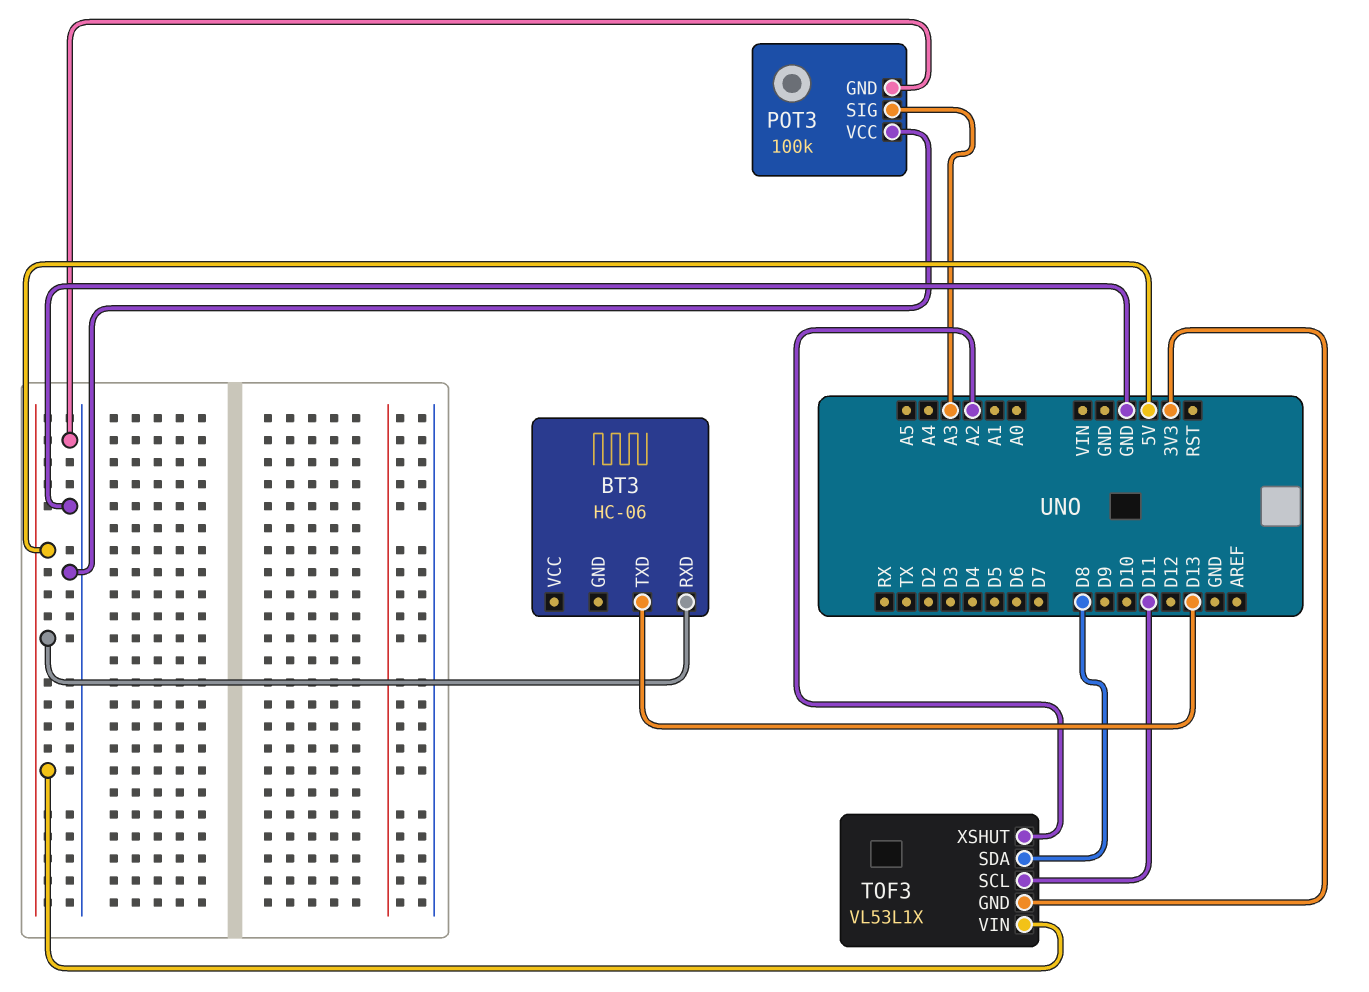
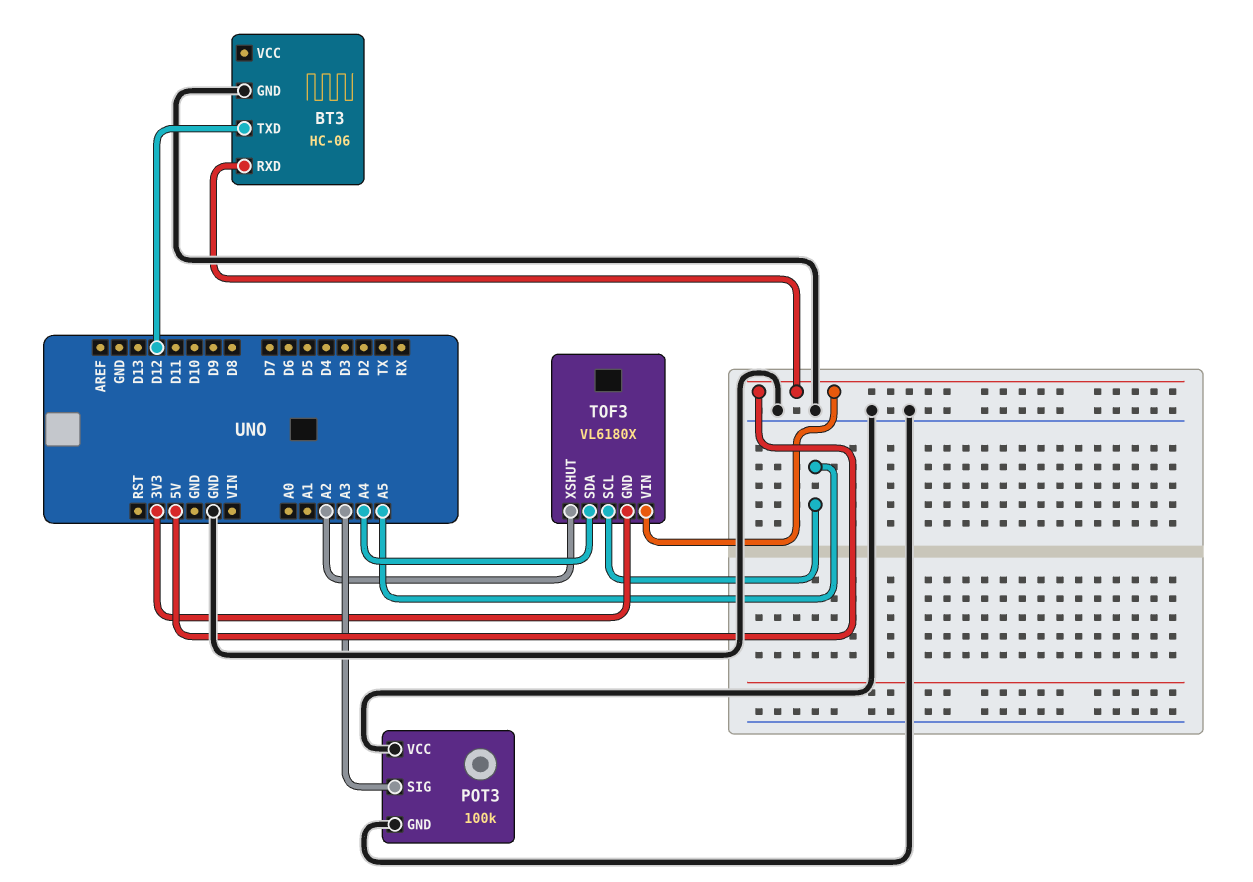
BT3 pin GND: none -> GND
BT3 pin TXD: D13 -> D12
TOF3: VL53L1X -> VL6180X
TOF3 pin SCL: D11 -> A5
TOF3 pin SDA: D8 -> A4

